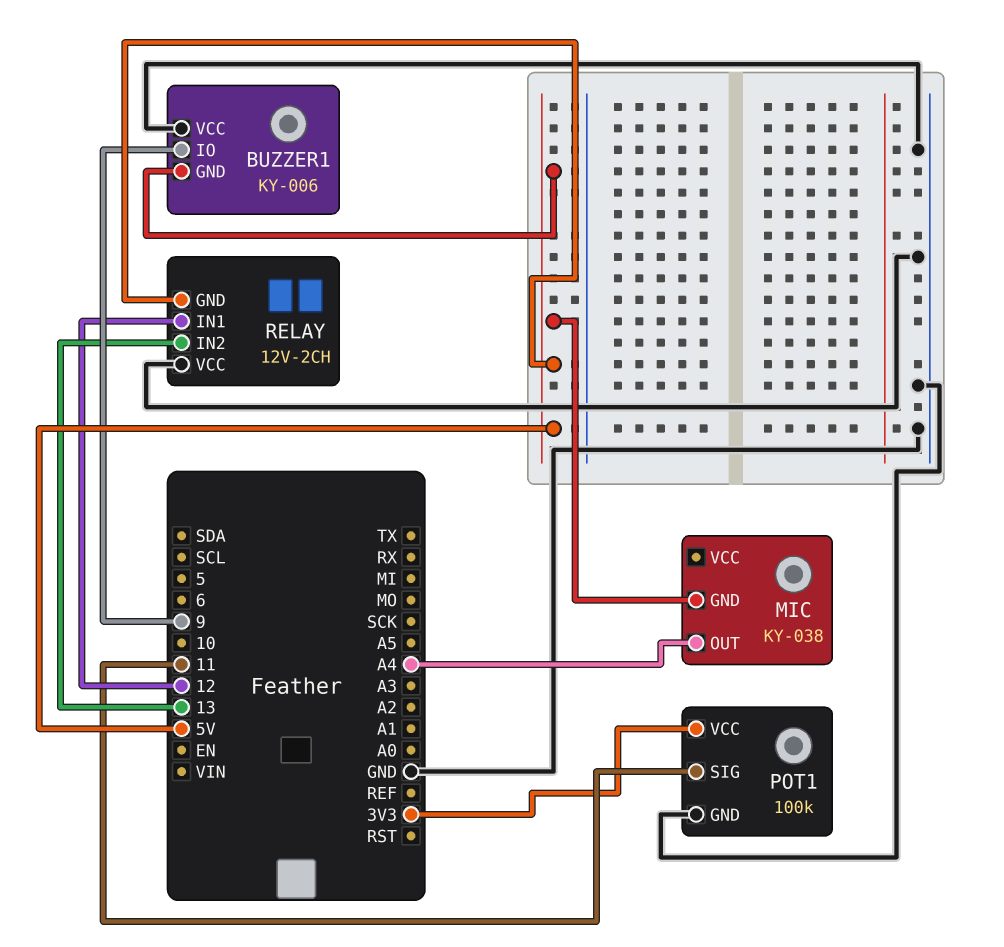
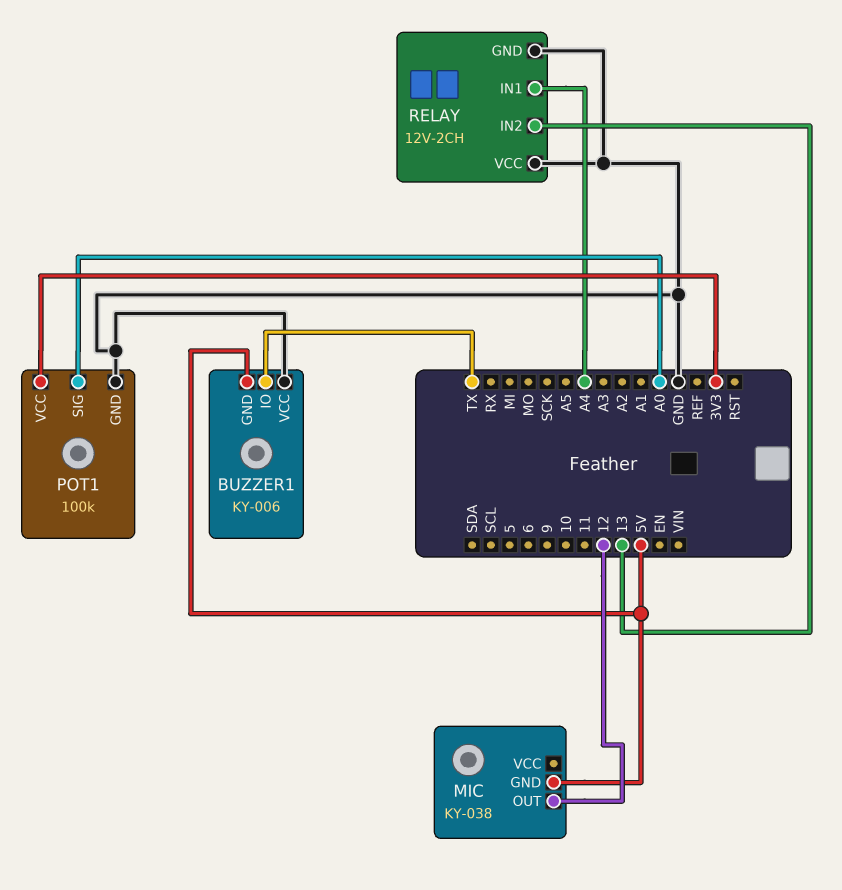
BUZZER1 pin IO: 9 -> TX
MIC pin OUT: A4 -> 12
POT1 pin SIG: 11 -> A0
RELAY pin GND: 5V -> GND
RELAY pin IN1: 12 -> A4

